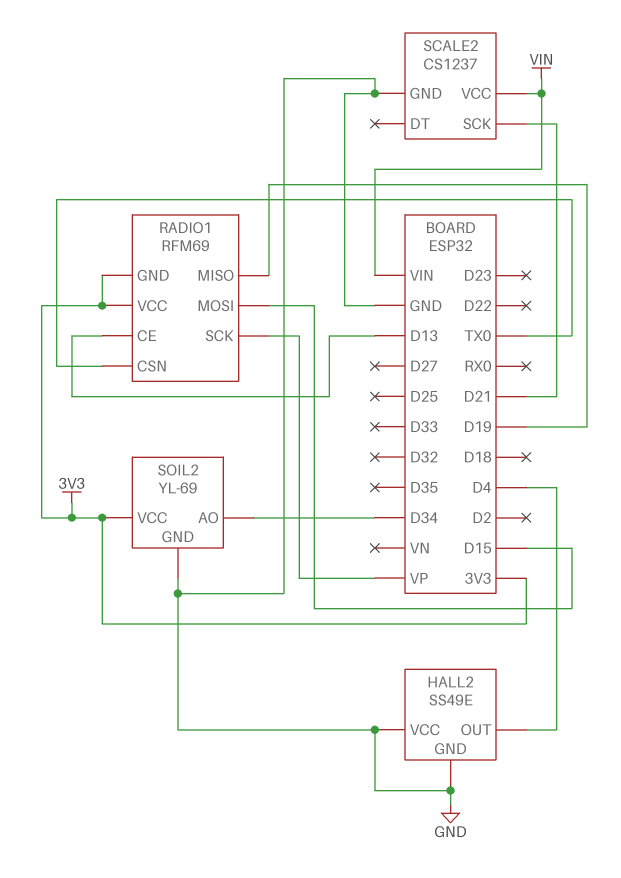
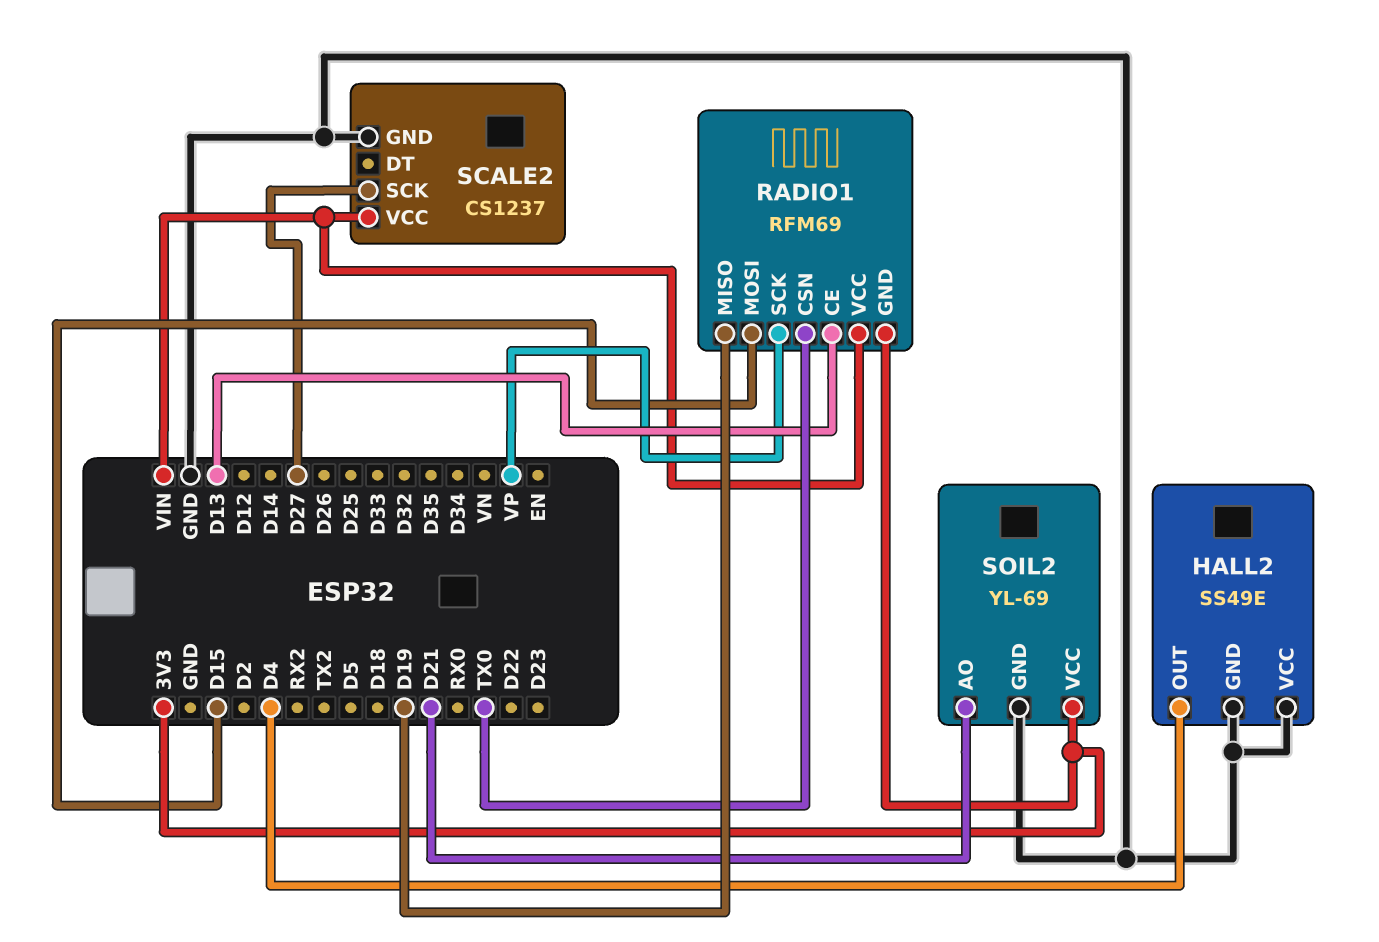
RADIO1 pin VCC: 3V3 -> VIN
SCALE2 pin SCK: D21 -> D27
SOIL2 pin AO: D34 -> D21

